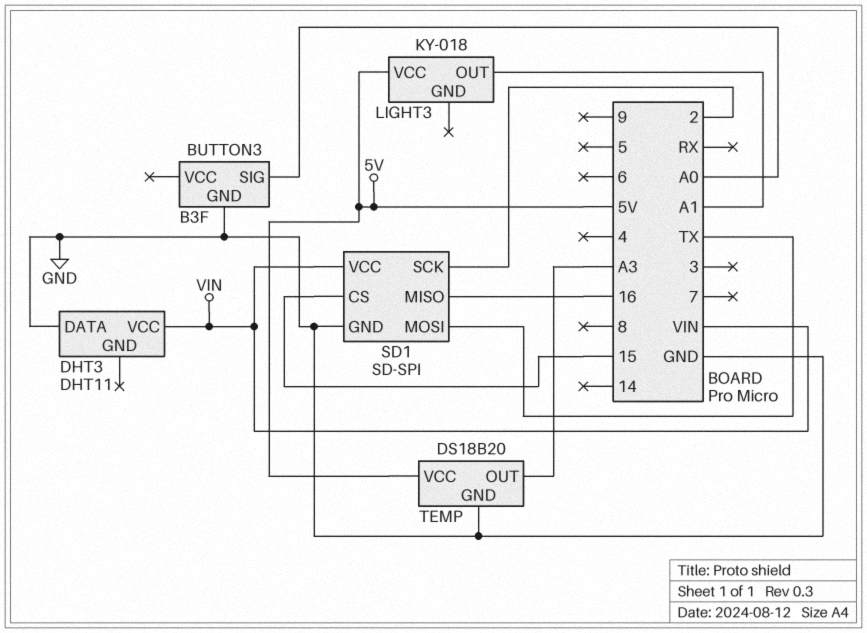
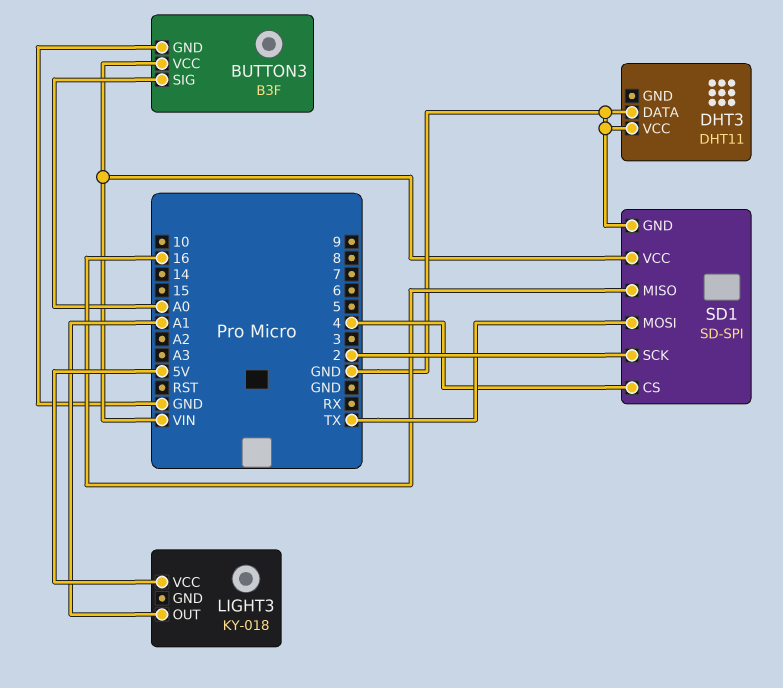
BUTTON3 pin VCC: none -> VIN
DHT3 pin VCC: VIN -> GND
SD1 pin CS: 15 -> 4
TEMP: DS18B20 -> none
TEMP pin GND: GND -> none
TEMP pin OUT: A3 -> none
TEMP pin VCC: 5V -> none

